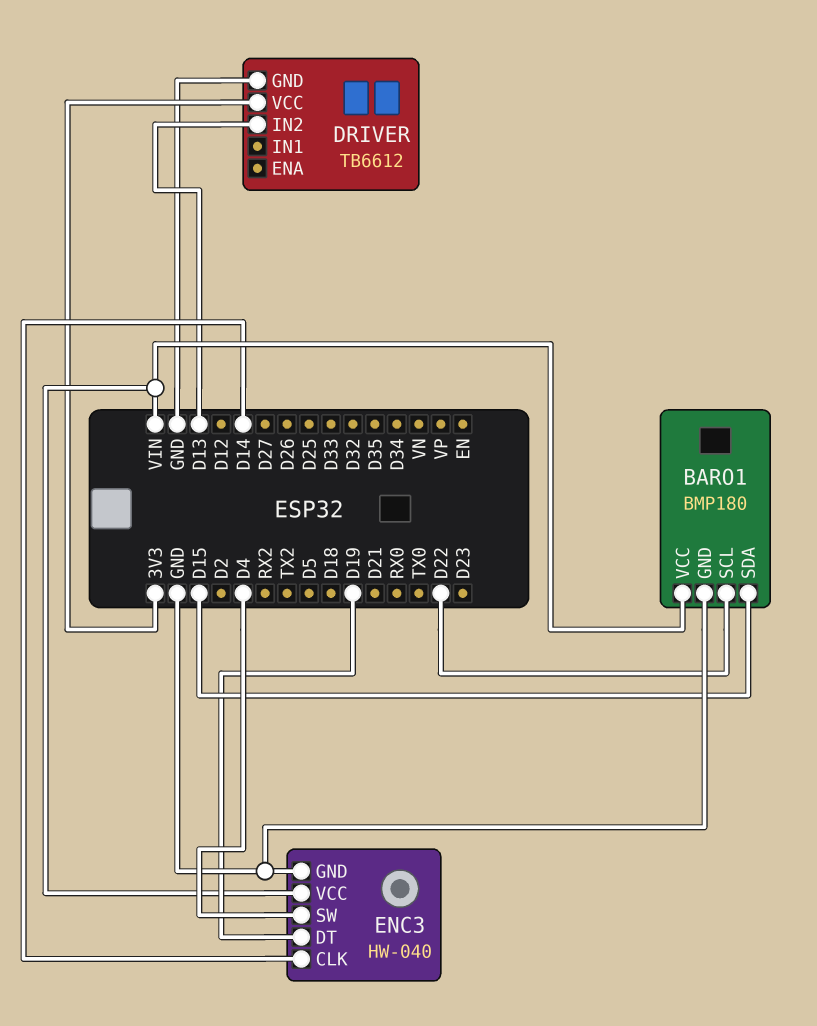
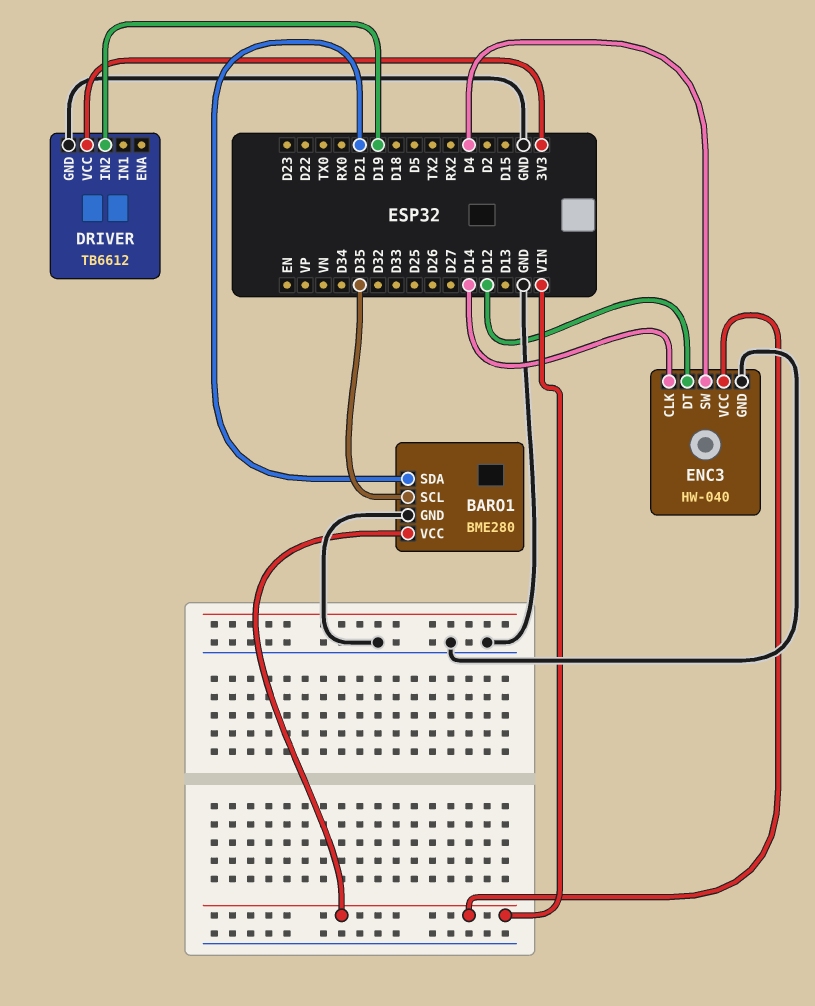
BARO1: BMP180 -> BME280
BARO1 pin SCL: D22 -> D35
BARO1 pin SDA: D15 -> D21
DRIVER pin IN2: D13 -> D19
ENC3 pin DT: D19 -> D12

